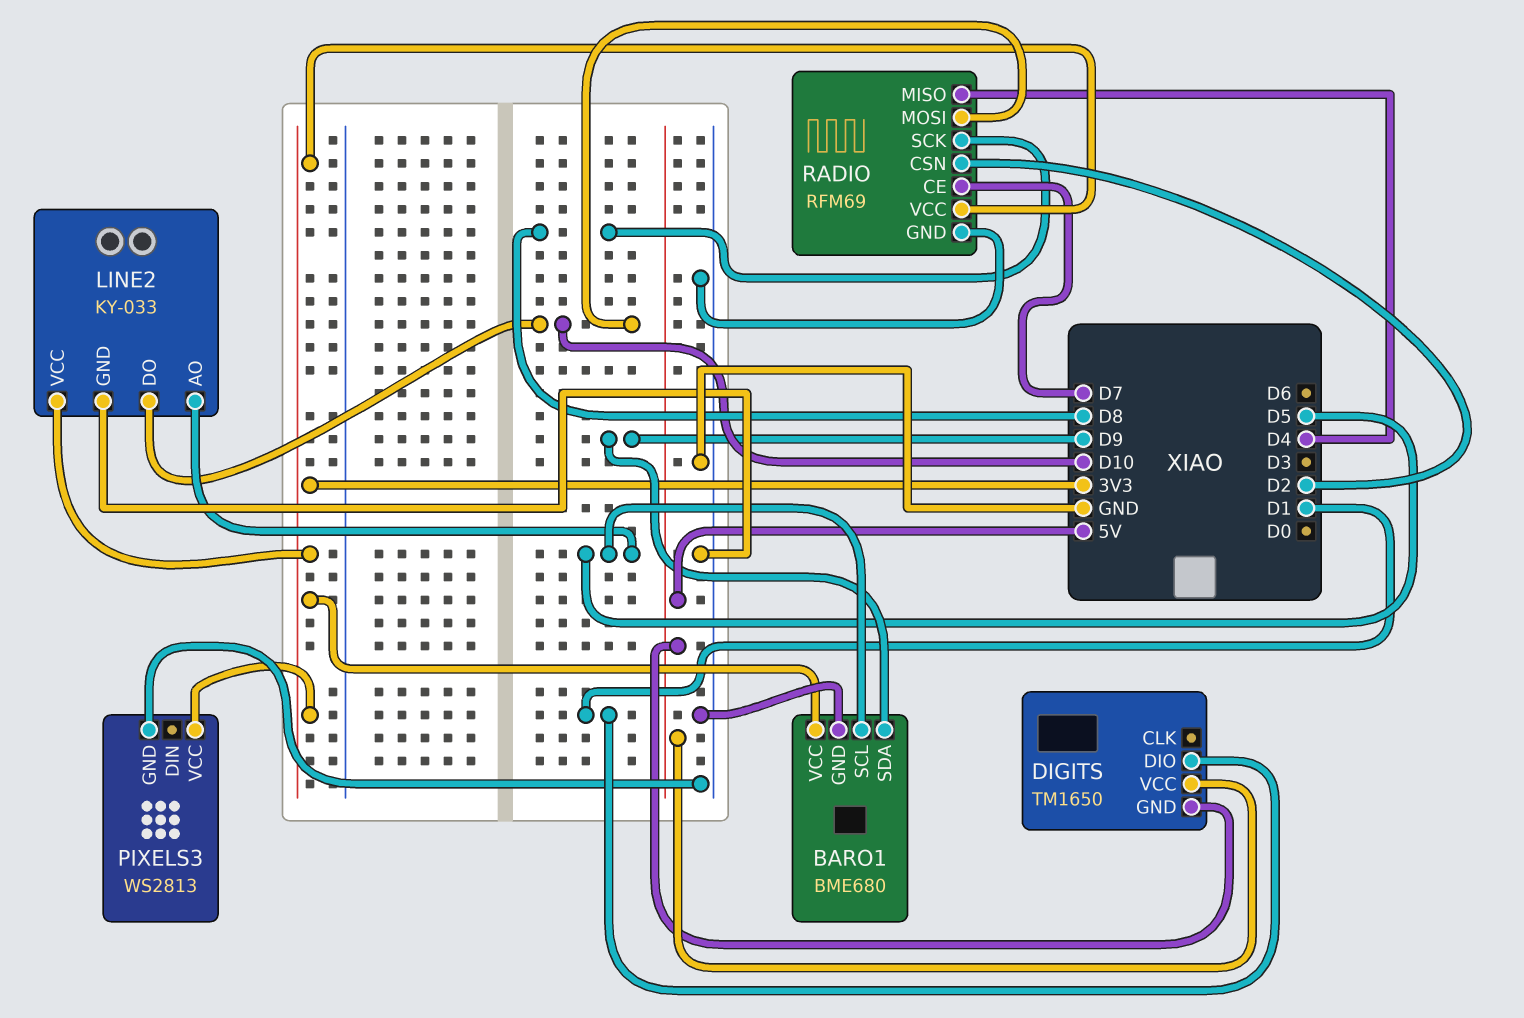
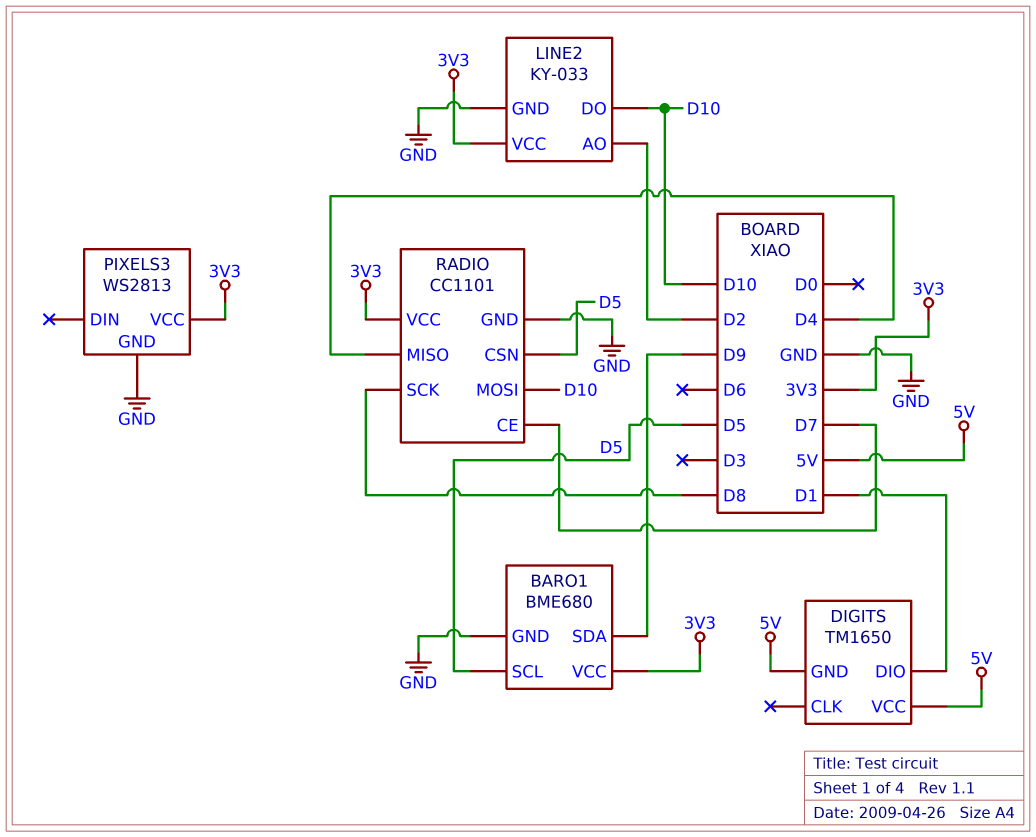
LINE2 pin AO: D5 -> D2
RADIO: RFM69 -> CC1101
RADIO pin CSN: D2 -> D5

